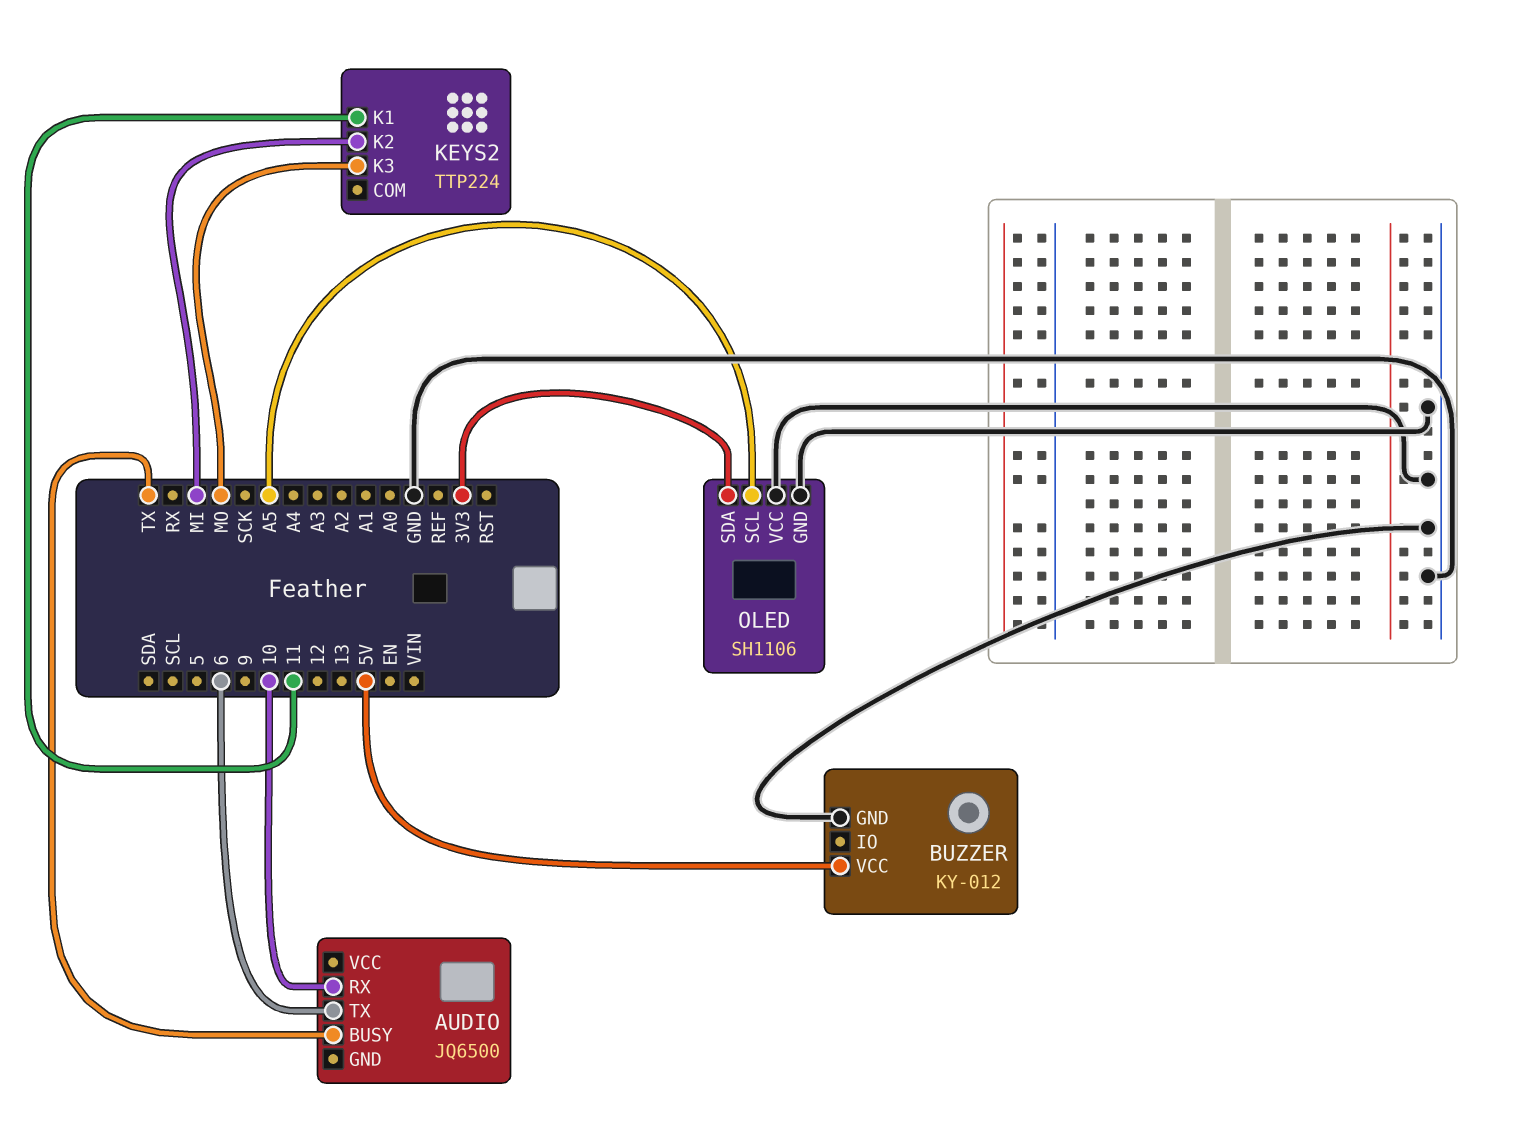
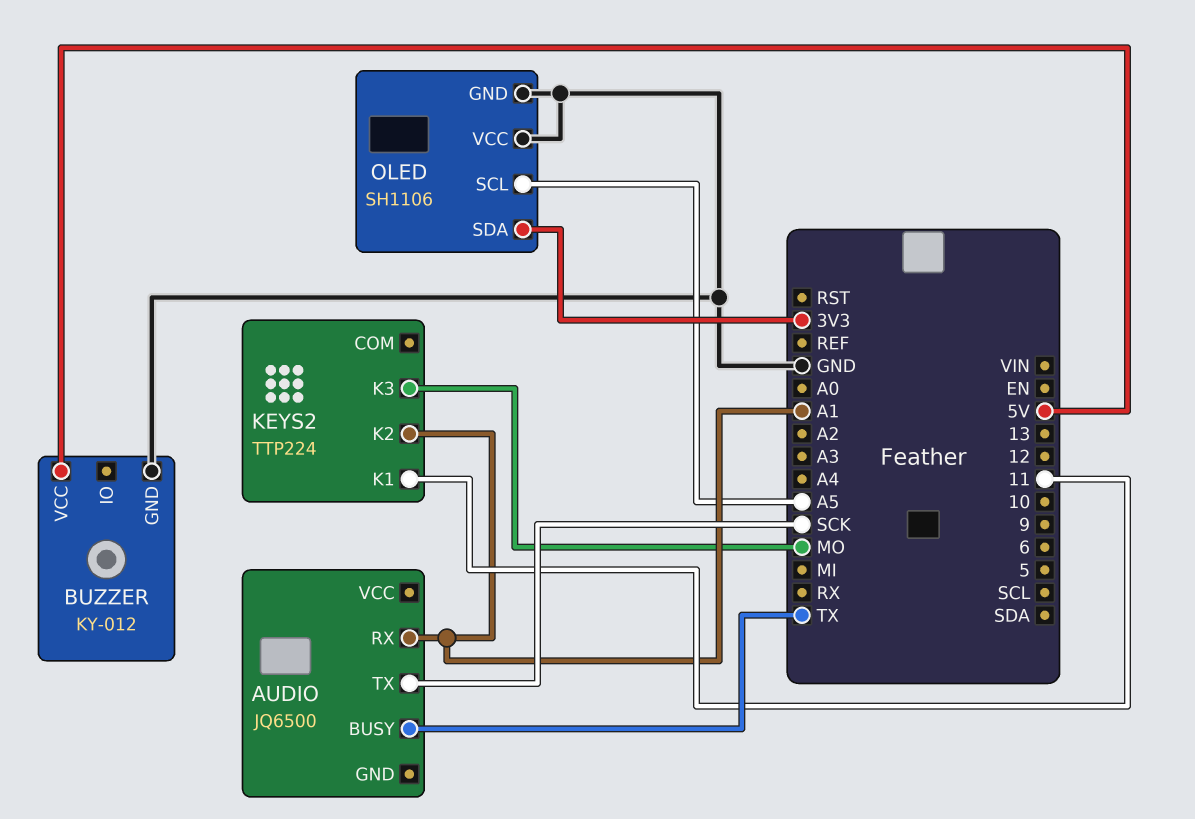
AUDIO pin RX: 10 -> A1
AUDIO pin TX: 6 -> SCK
KEYS2 pin K2: MI -> A1

